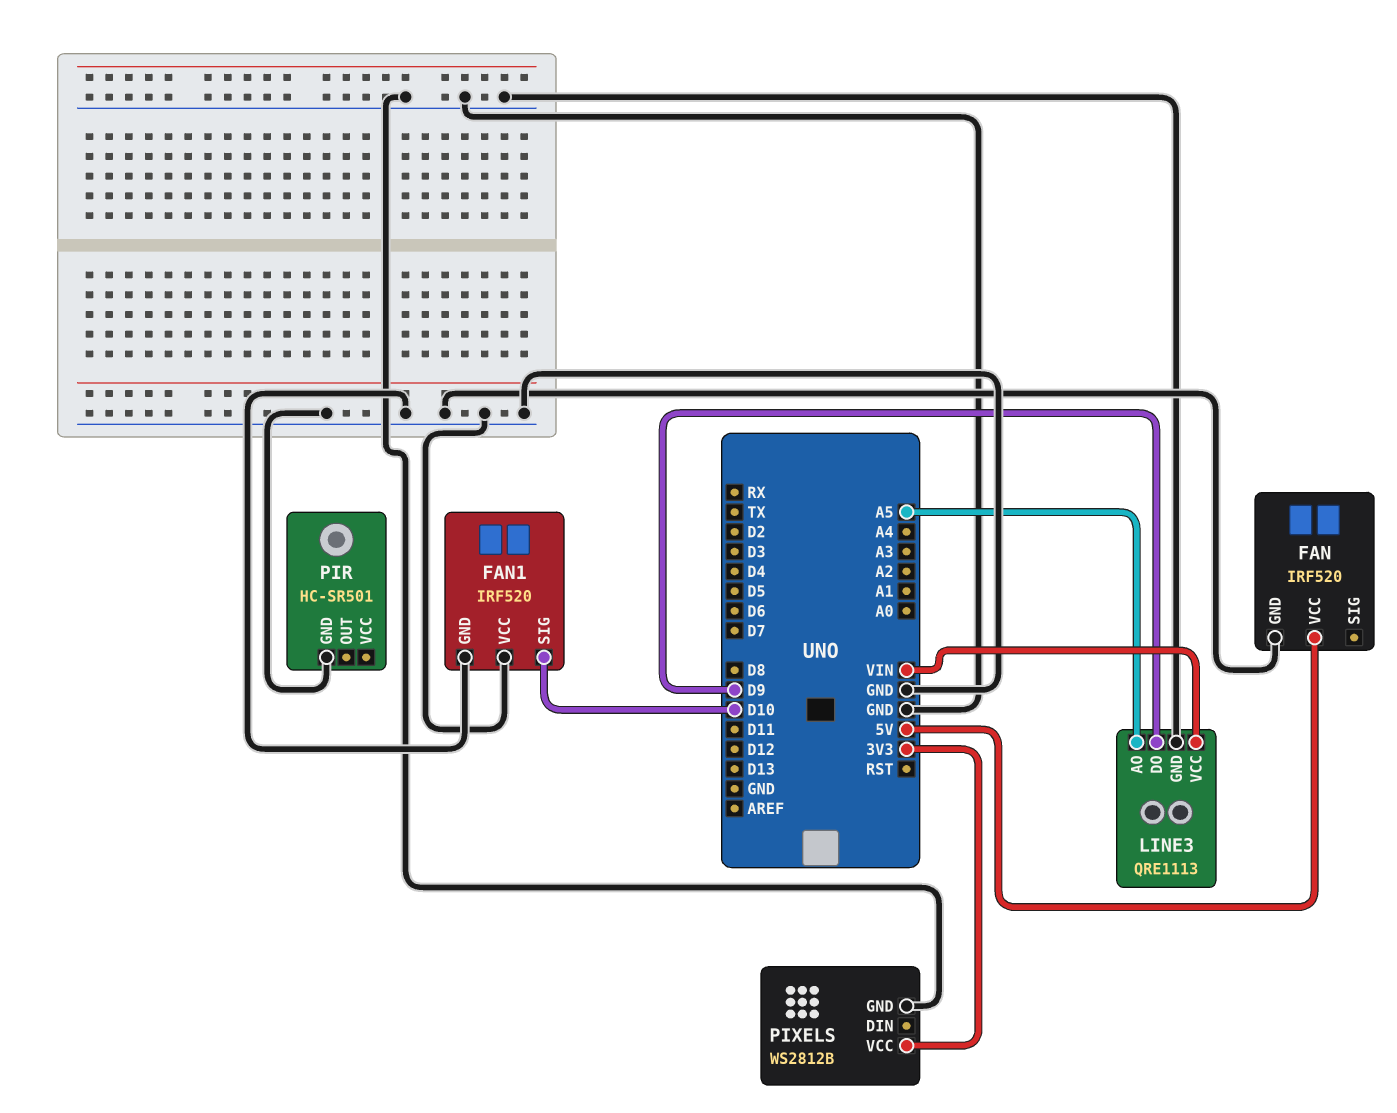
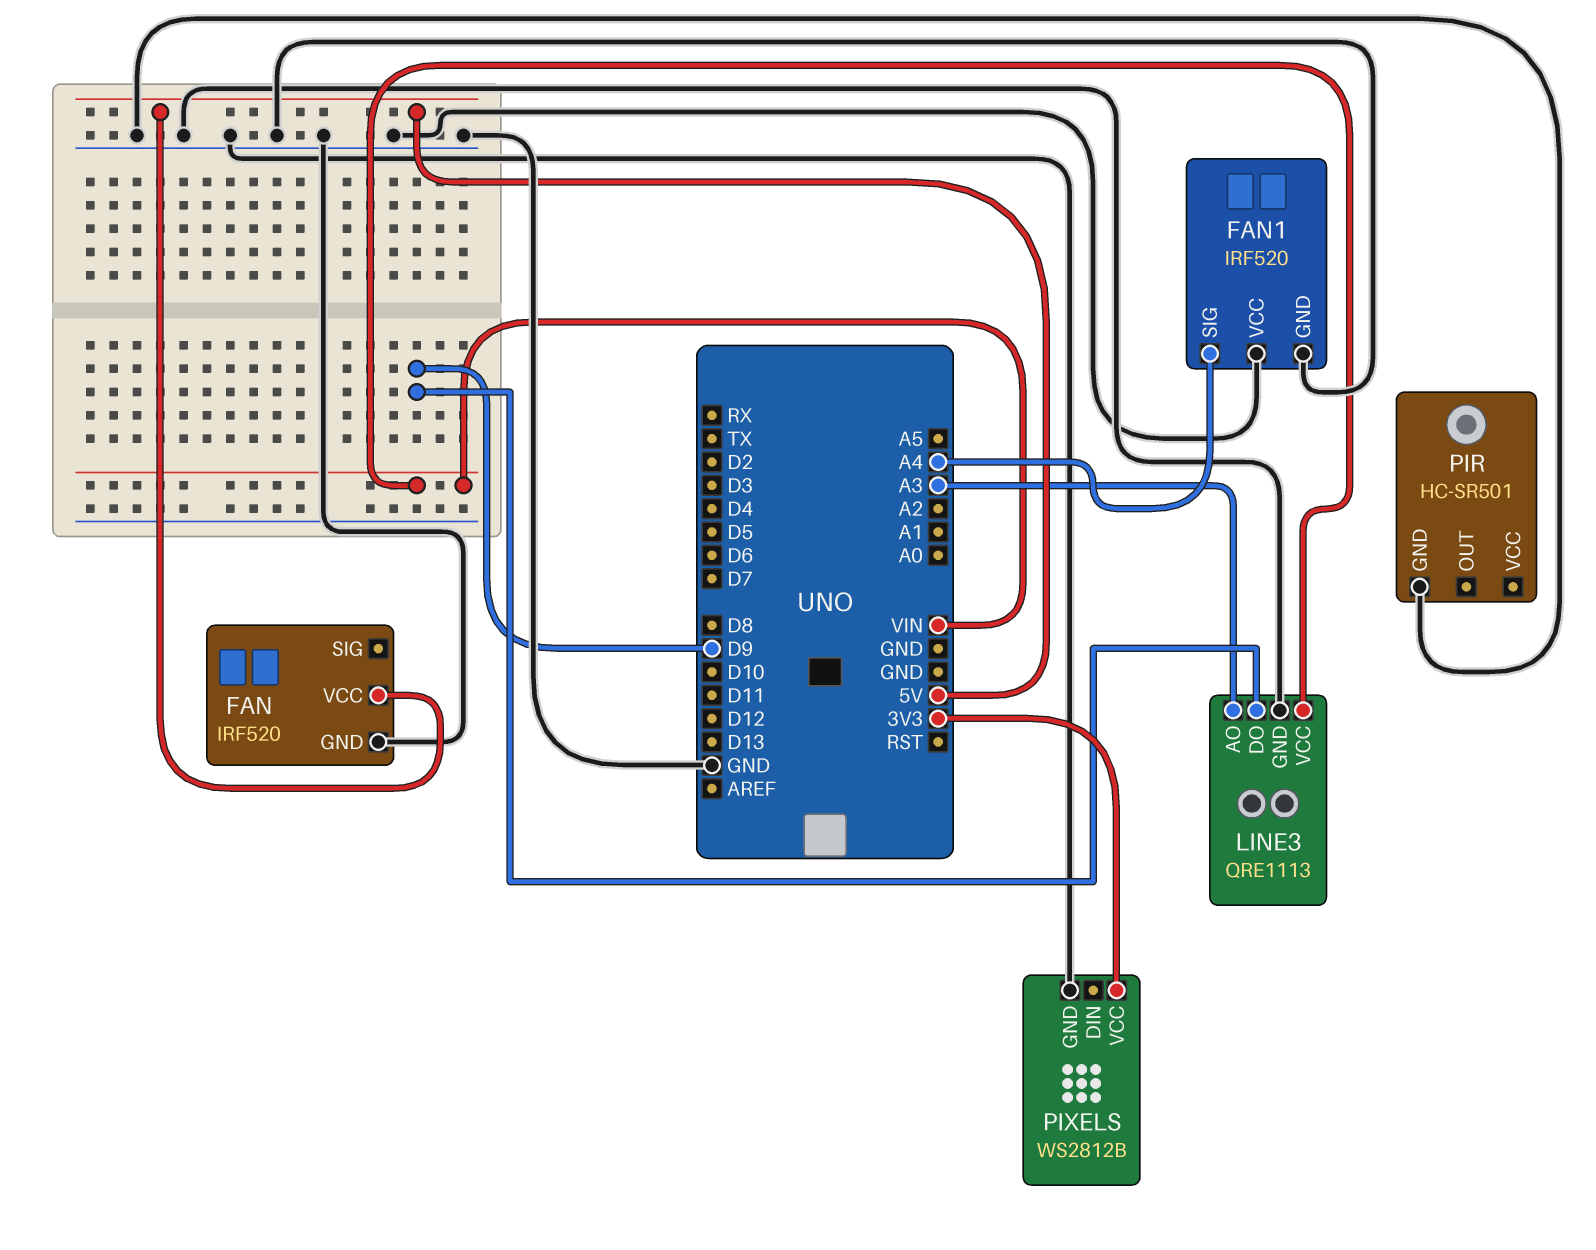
FAN1 pin SIG: D10 -> A4
LINE3 pin AO: A5 -> A3

